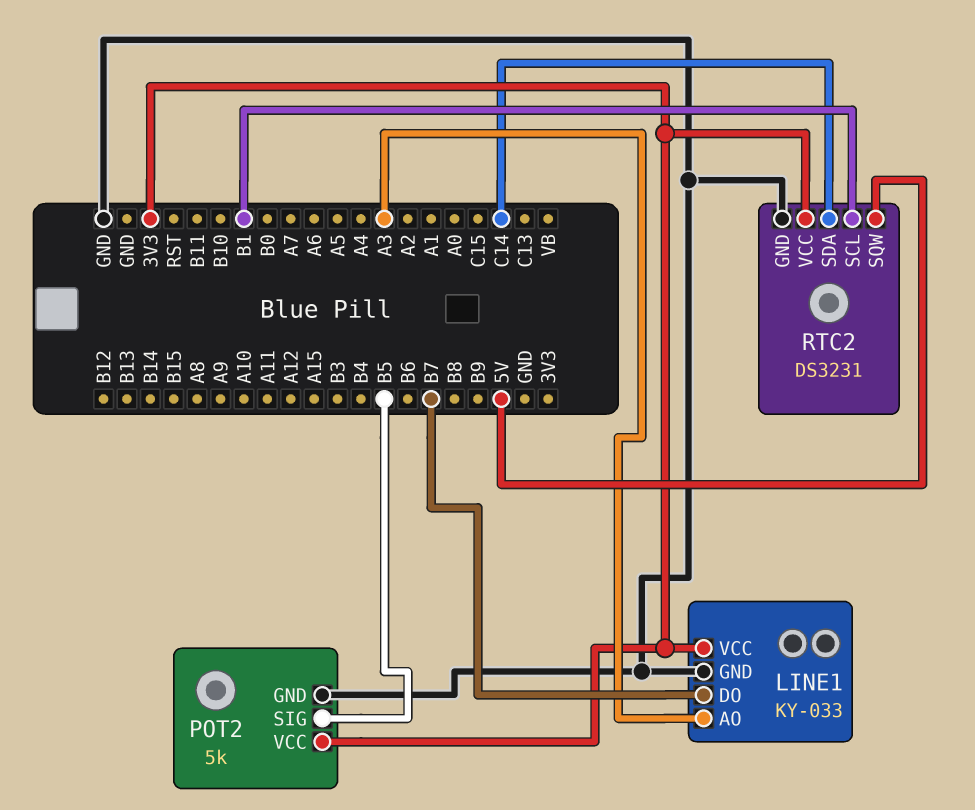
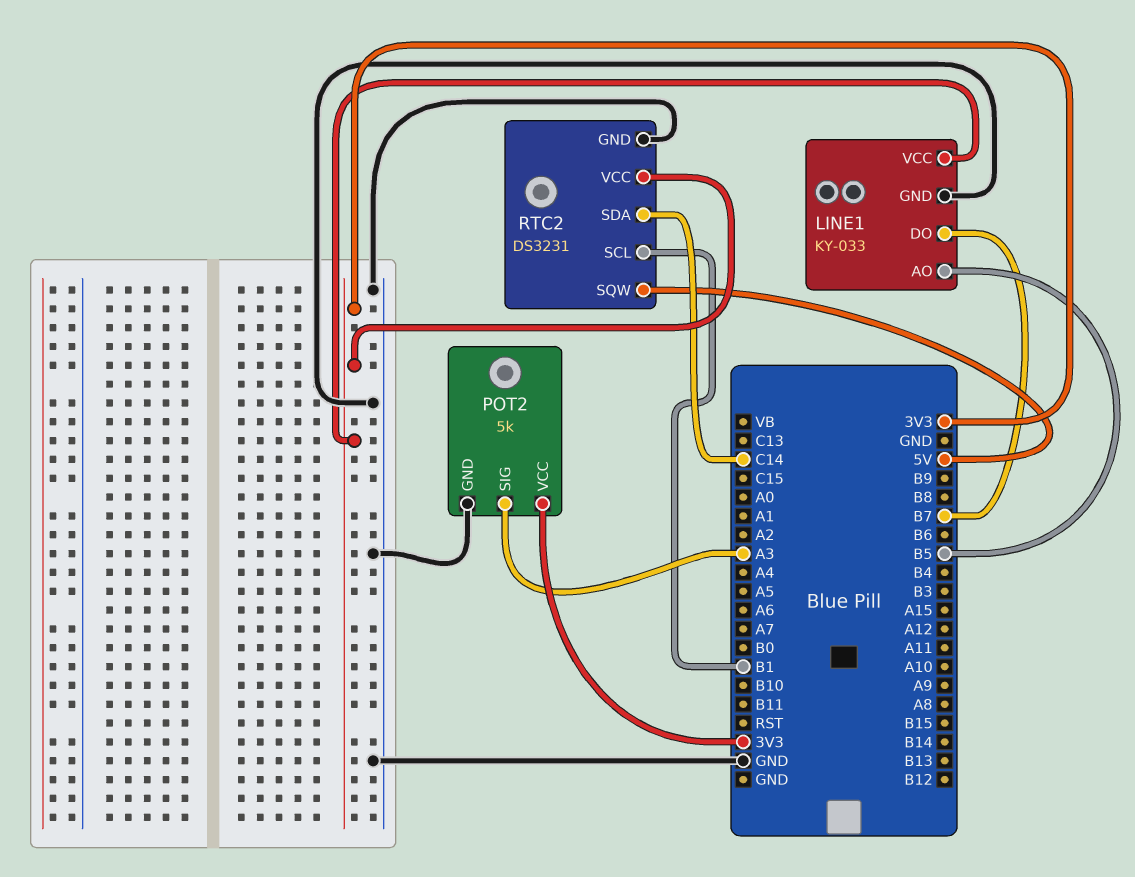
LINE1 pin AO: A3 -> B5
POT2 pin SIG: B5 -> A3

